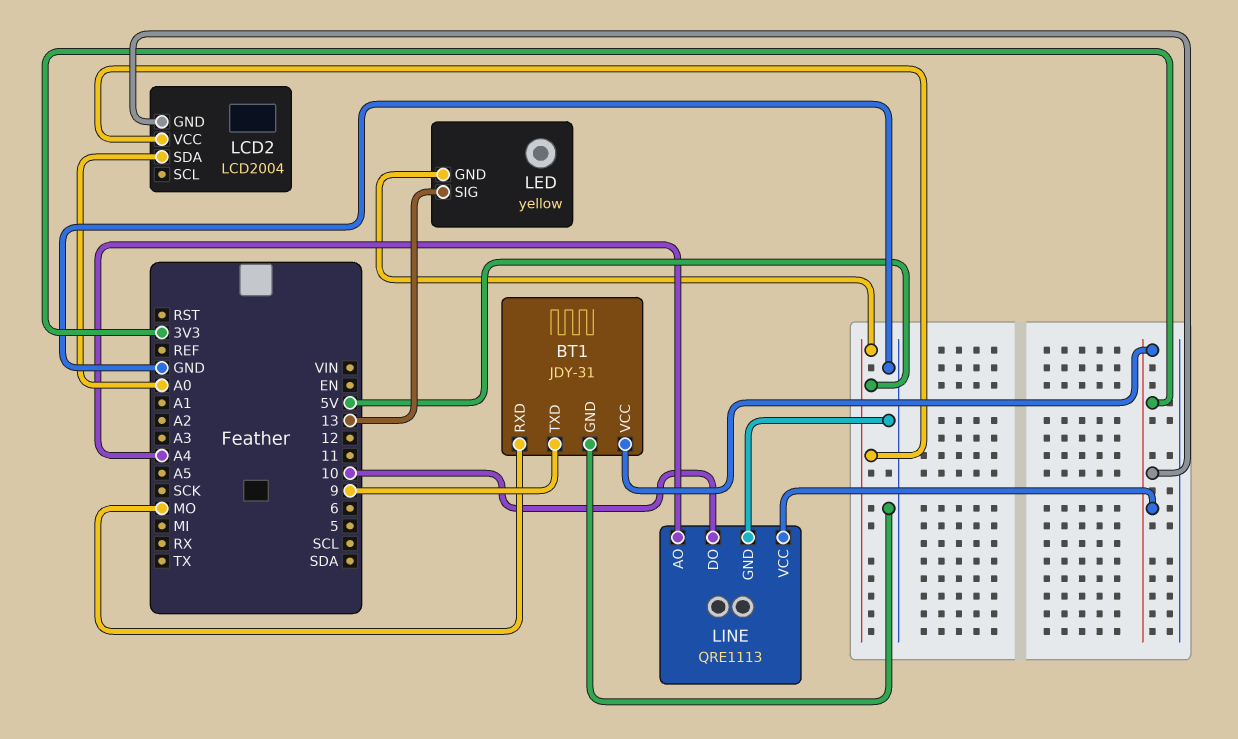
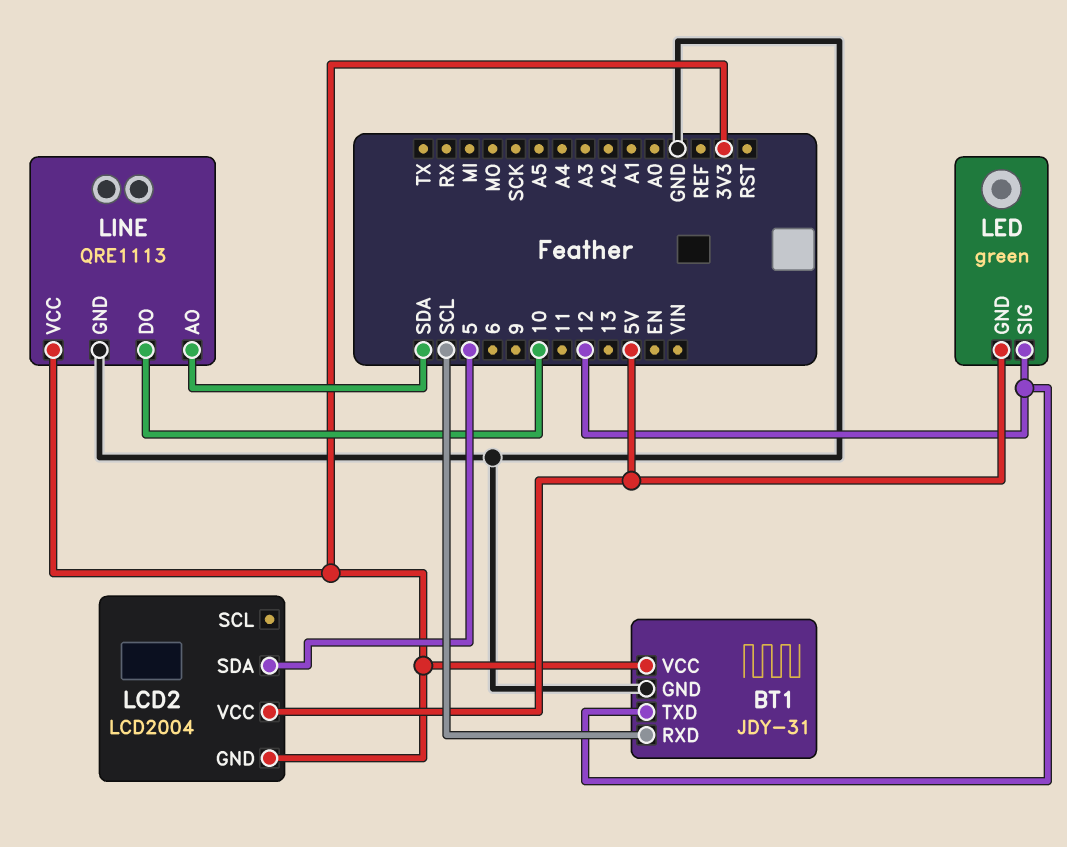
BT1 pin RXD: MO -> SCL
BT1 pin TXD: 9 -> 12
LCD2 pin SDA: A0 -> 5
LED: yellow -> green
LED pin SIG: 13 -> 12
LINE pin AO: A4 -> SDA

